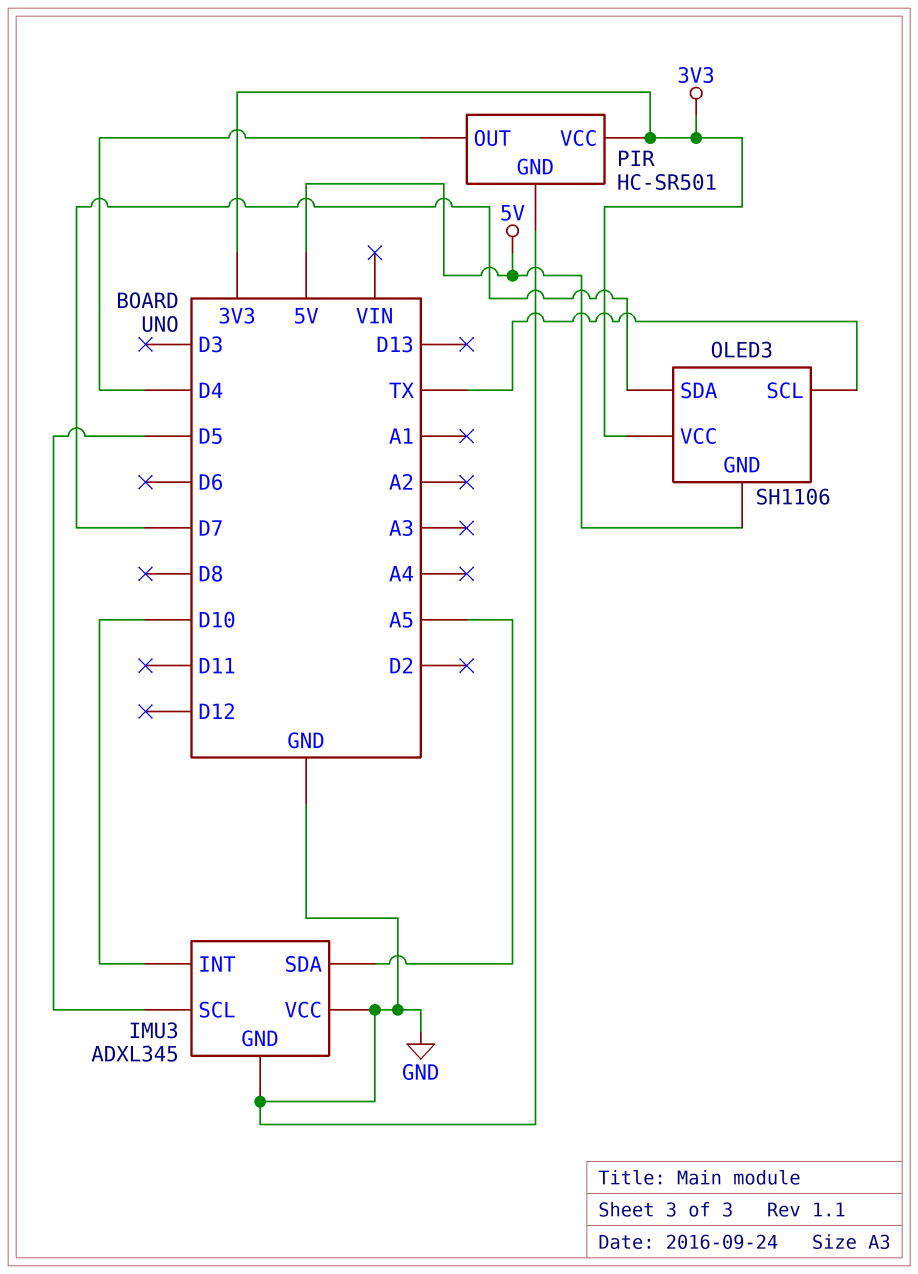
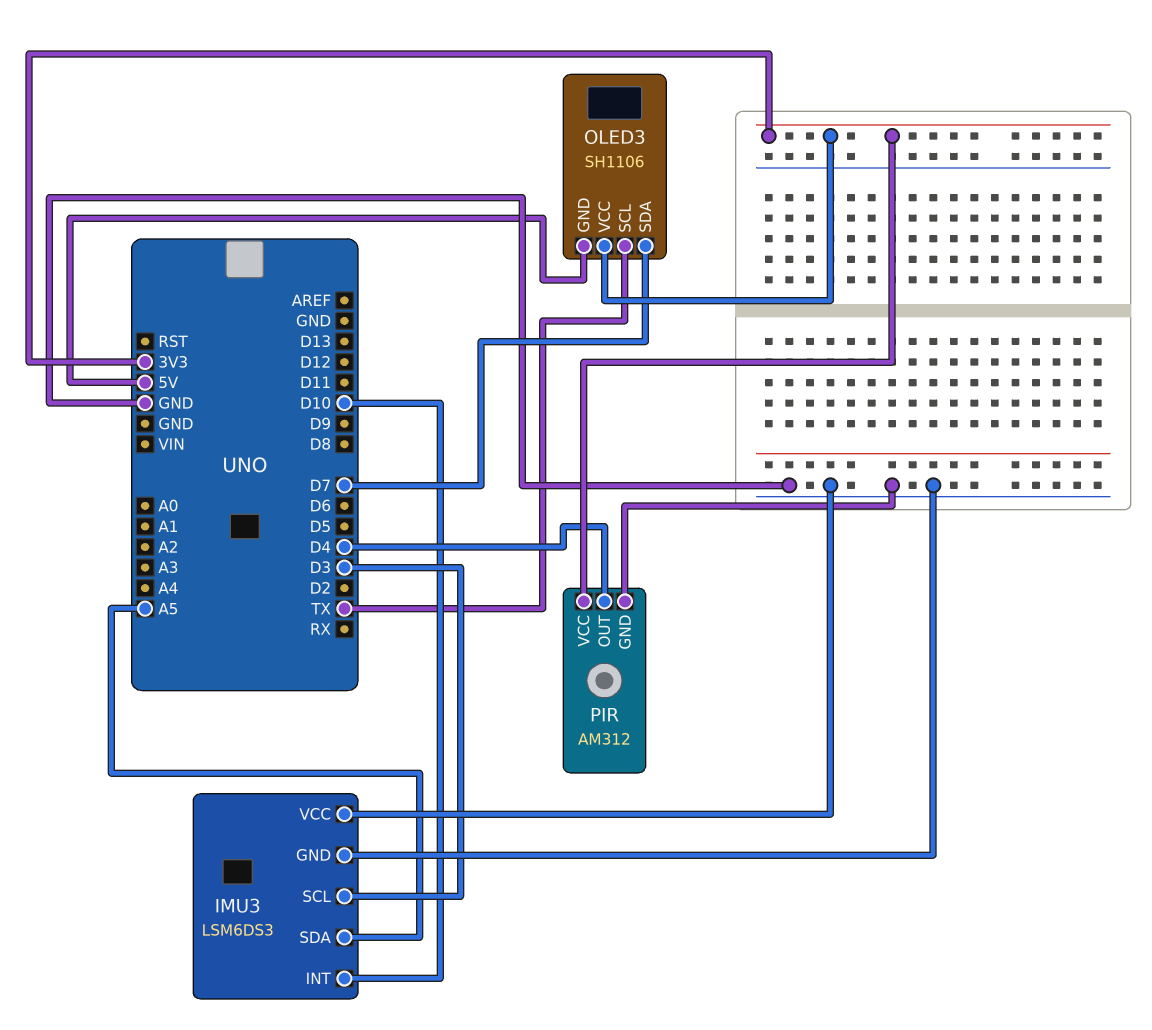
IMU3: ADXL345 -> LSM6DS3
IMU3 pin SCL: D5 -> D3
PIR: HC-SR501 -> AM312

